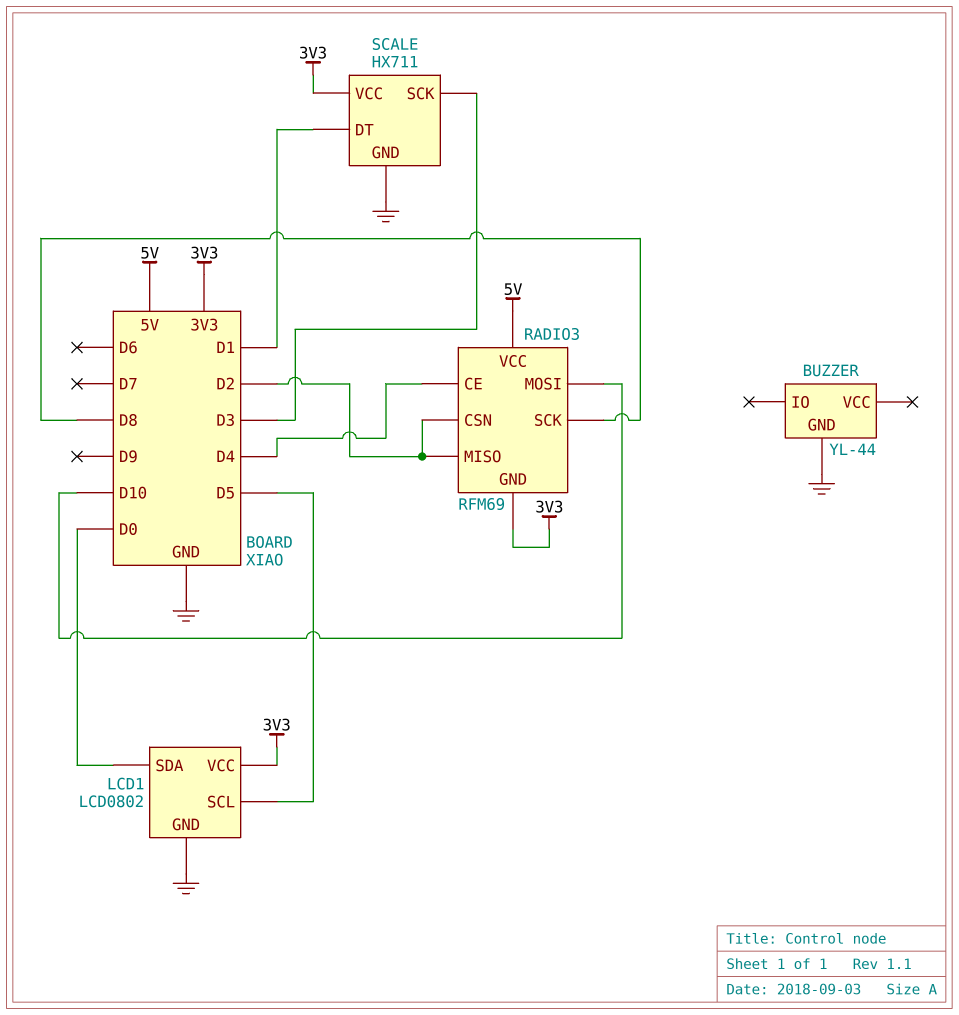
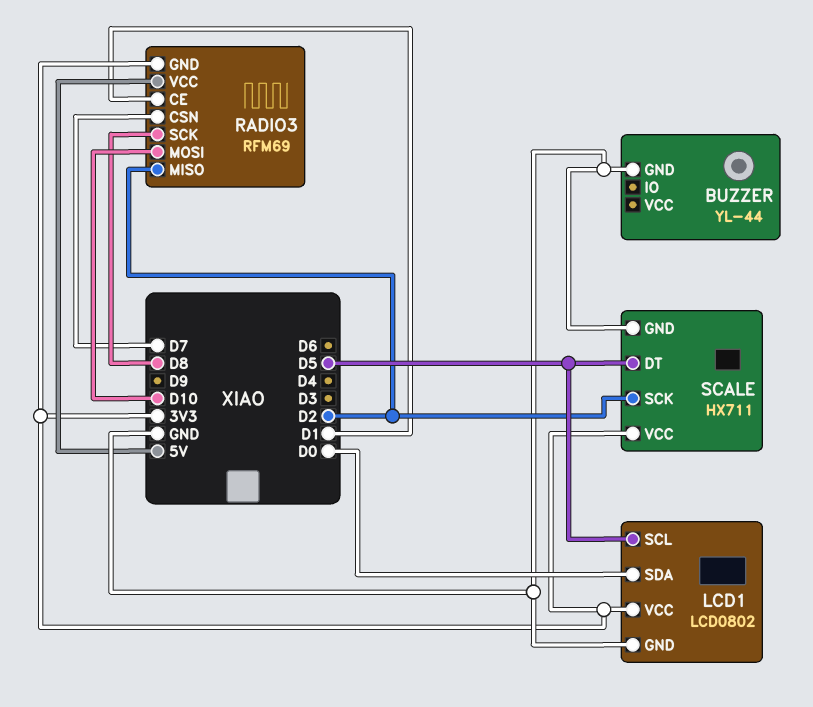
RADIO3 pin CE: D4 -> D1
RADIO3 pin CSN: D2 -> D7
SCALE pin DT: D1 -> D5
SCALE pin SCK: D3 -> D2

